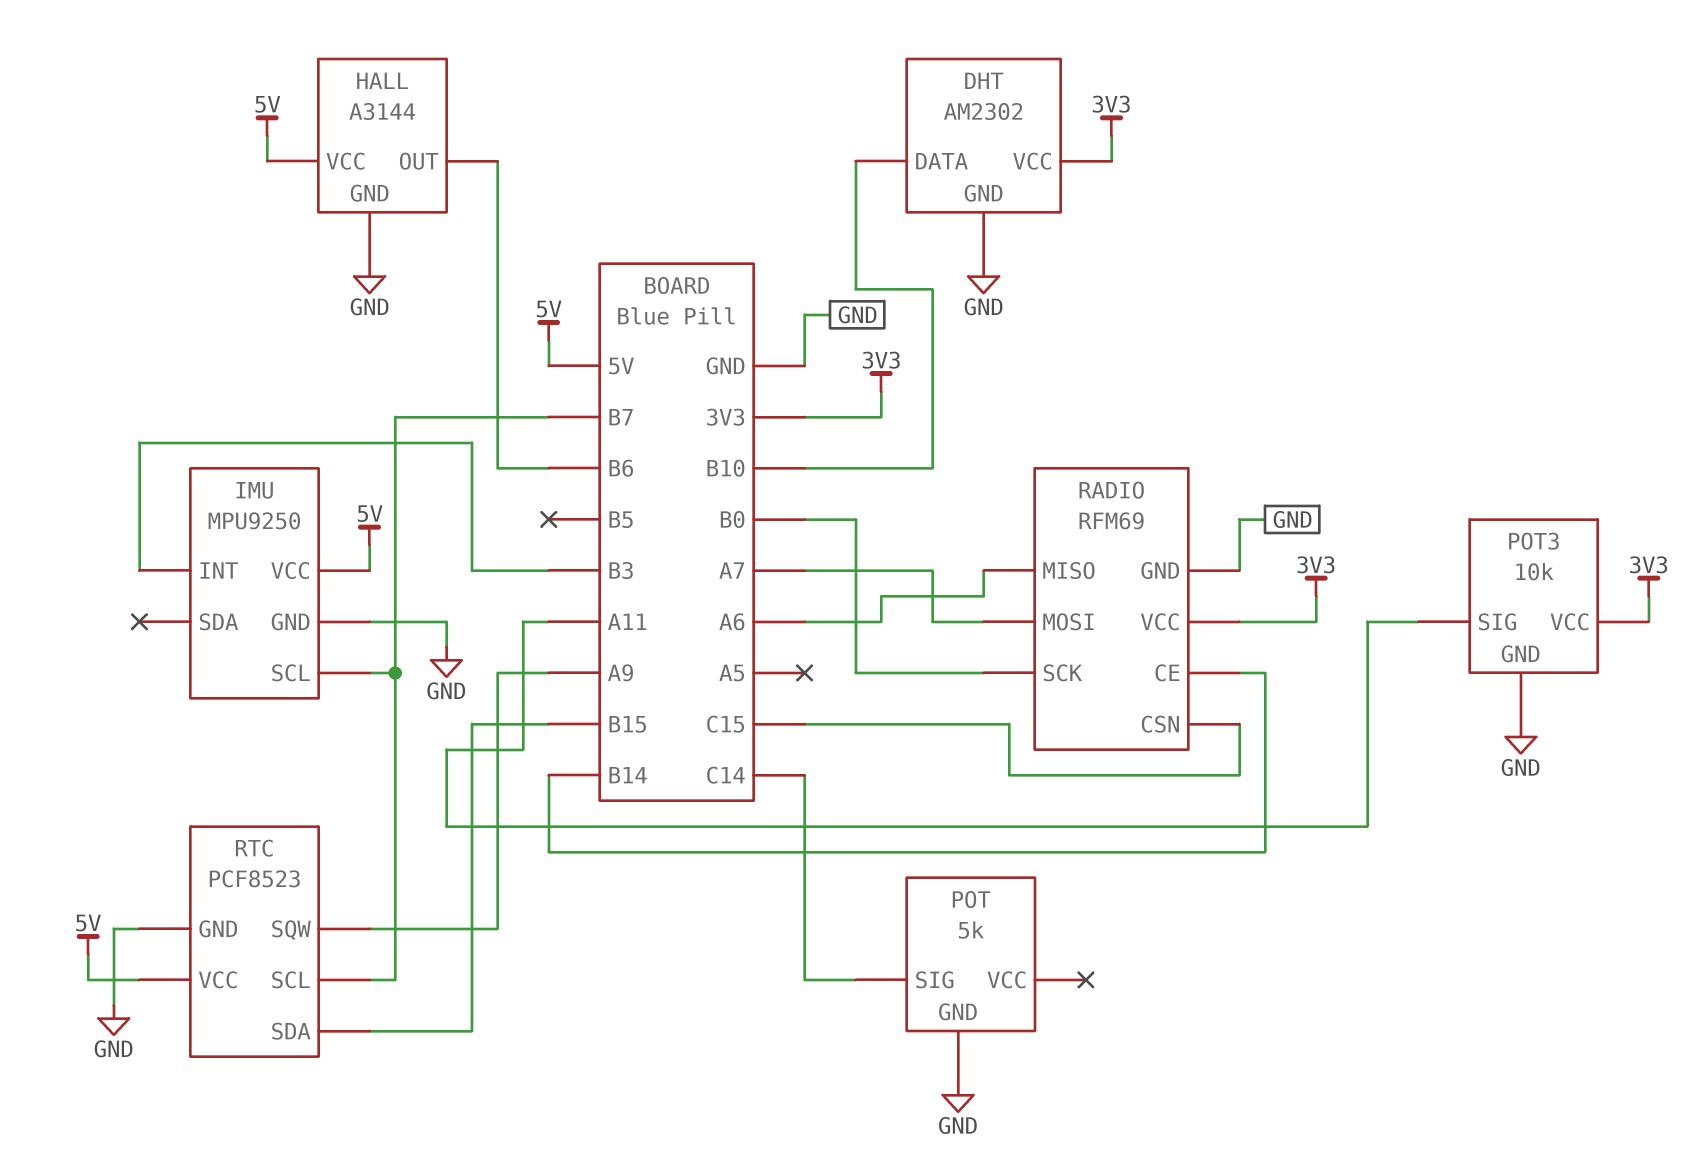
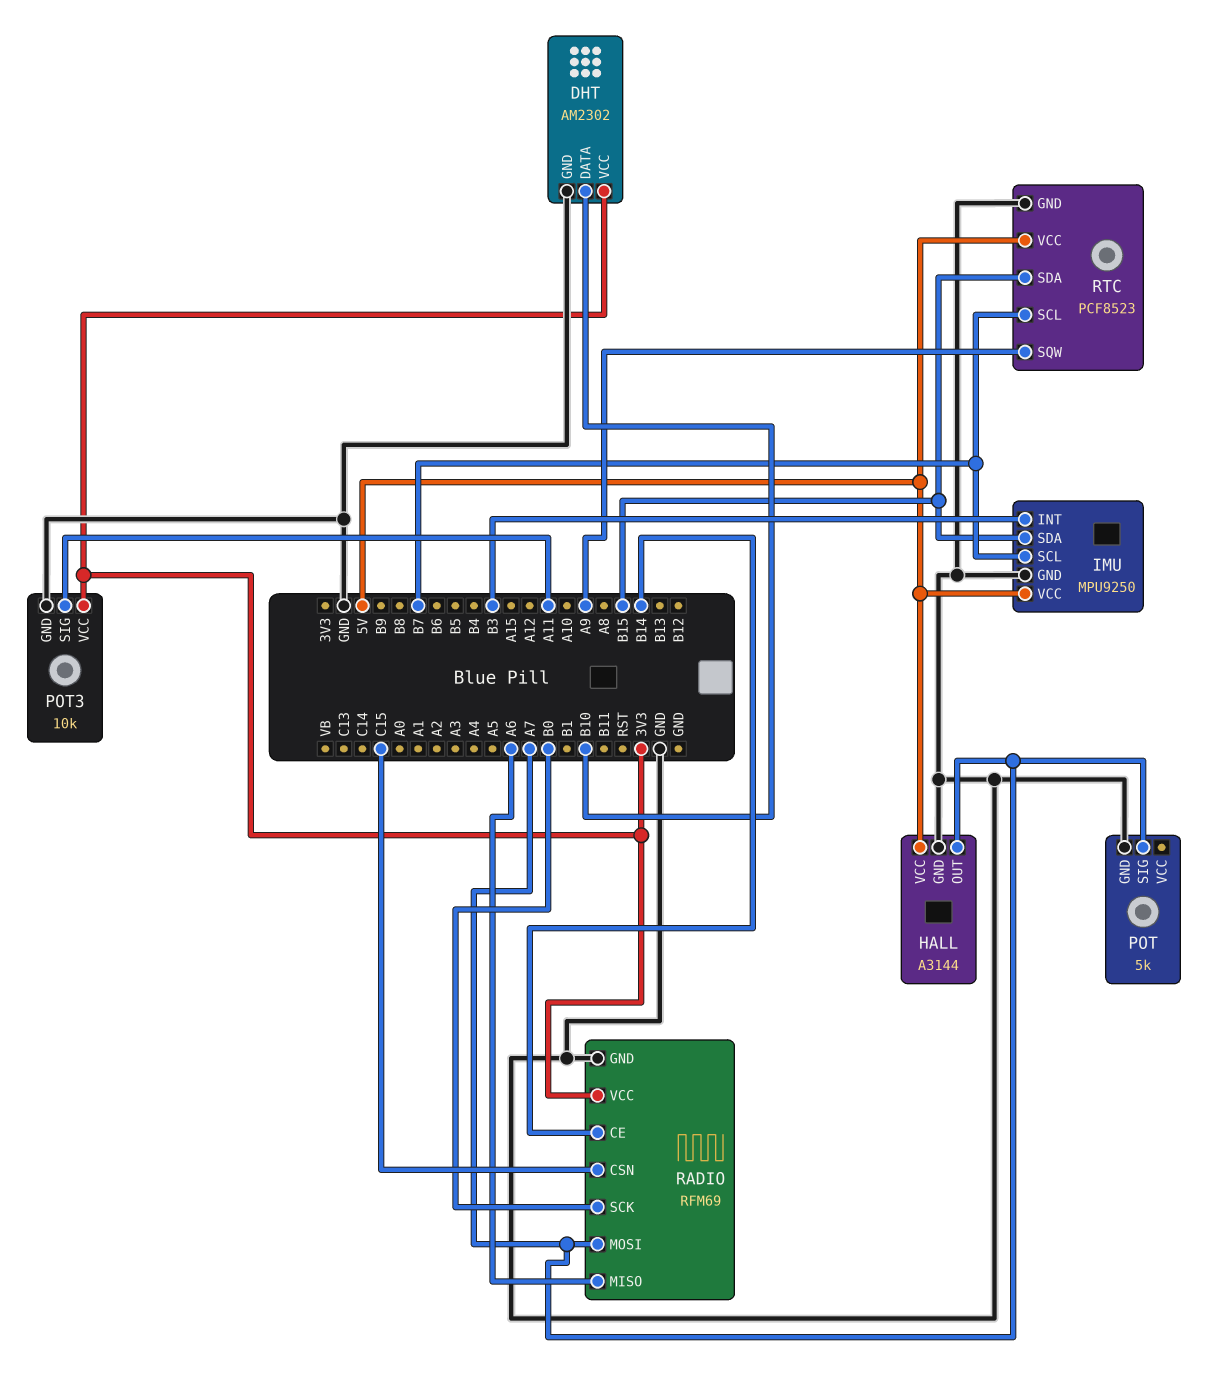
HALL pin OUT: B6 -> A7
IMU pin SDA: none -> B15
POT pin SIG: C14 -> A7

